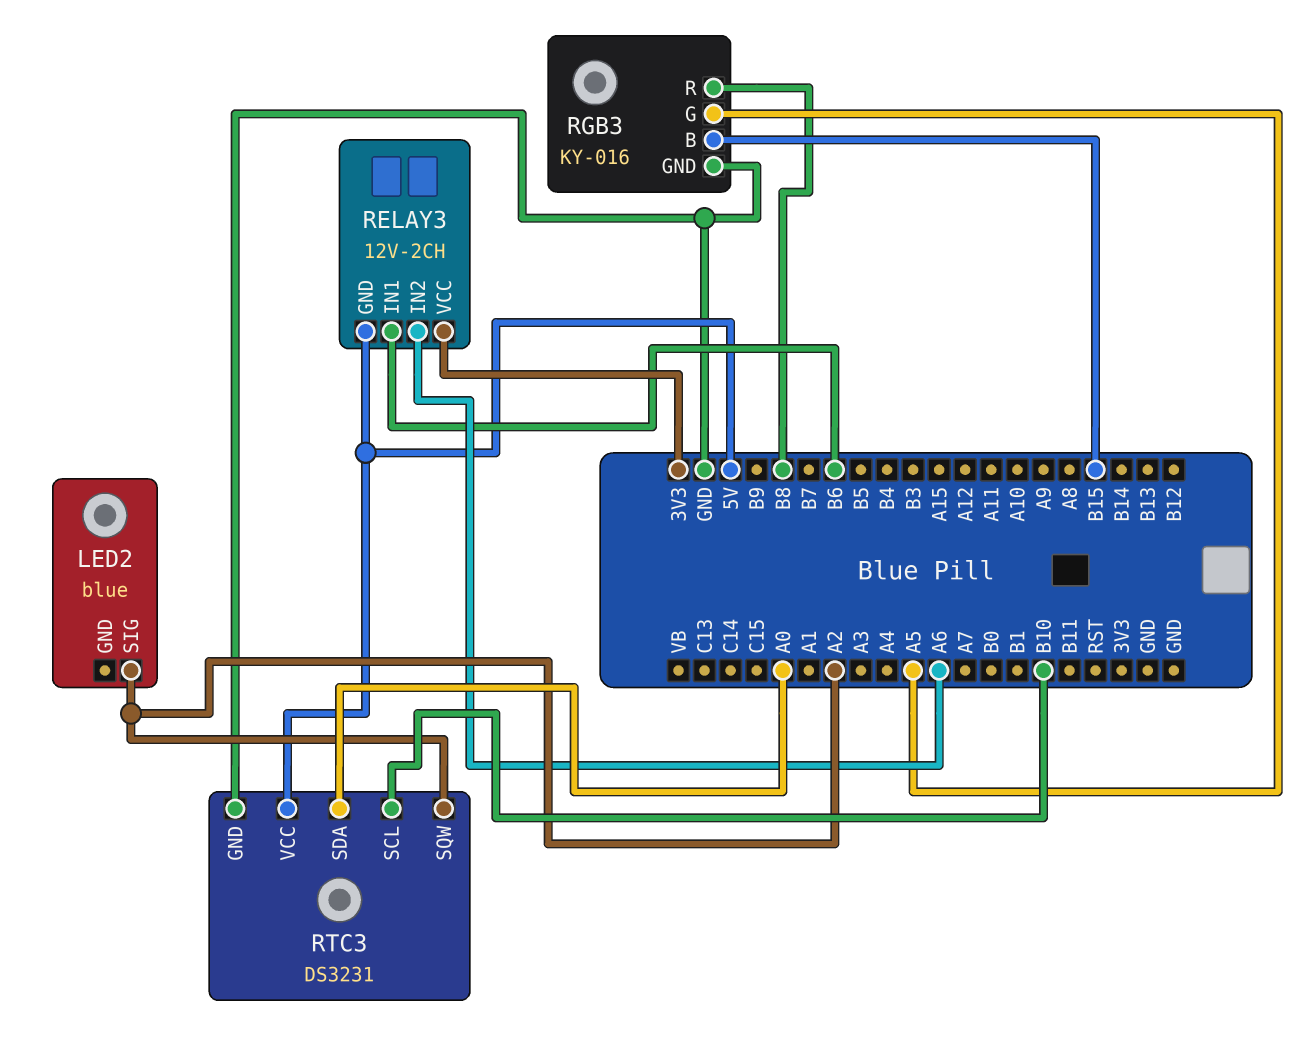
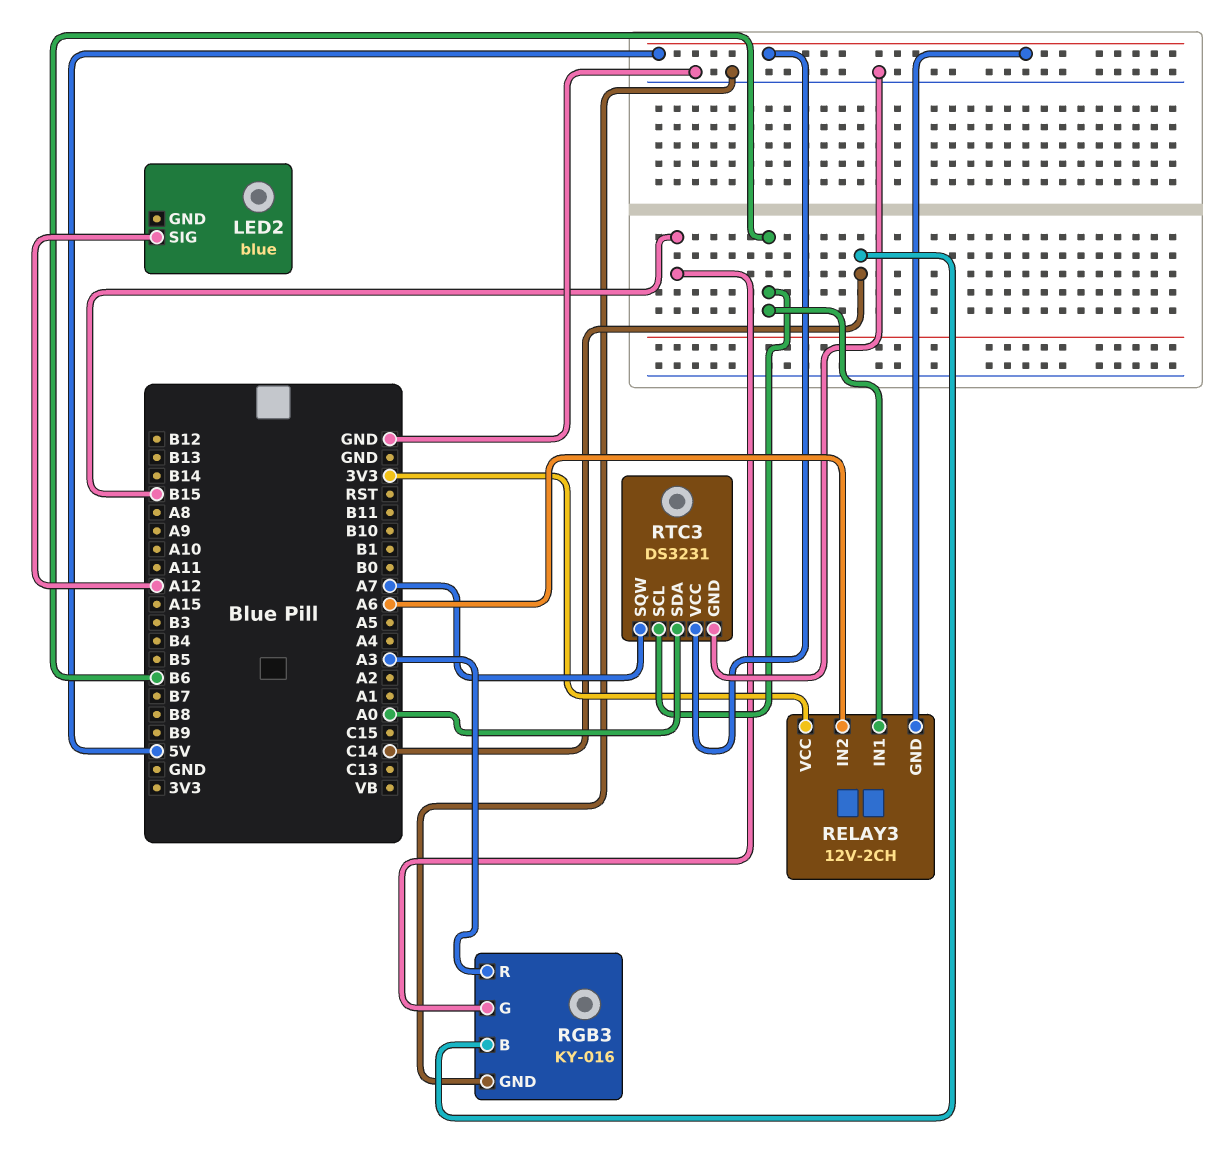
LED2 pin SIG: A2 -> A12
RGB3 pin B: B15 -> C14
RGB3 pin G: A5 -> B15
RGB3 pin R: B8 -> A3
RTC3 pin SCL: B10 -> B6
RTC3 pin SQW: A2 -> A7

